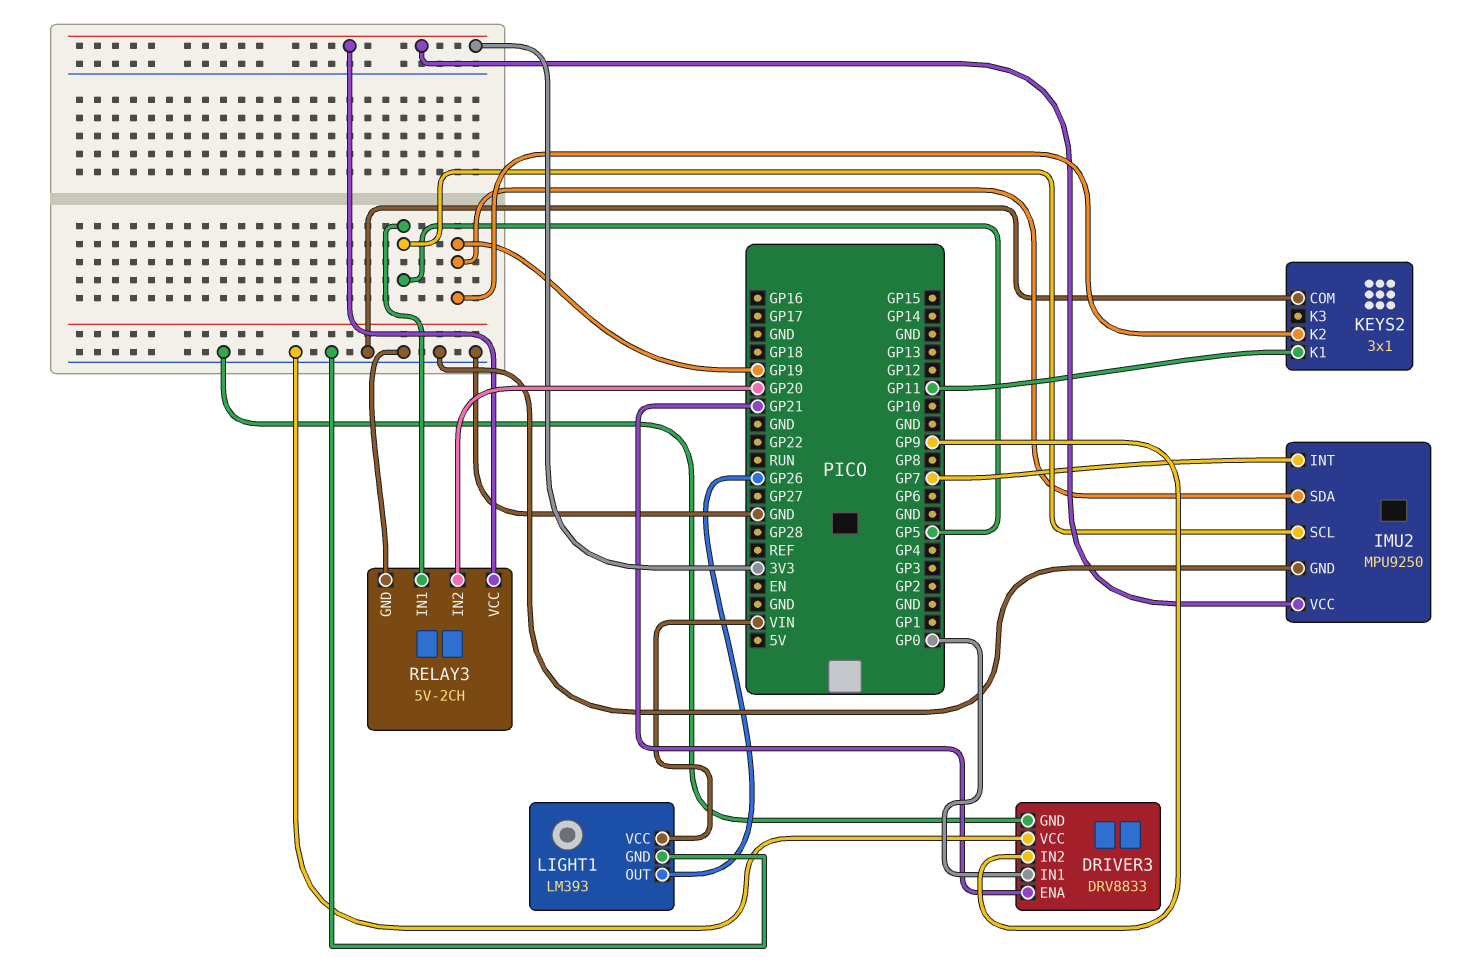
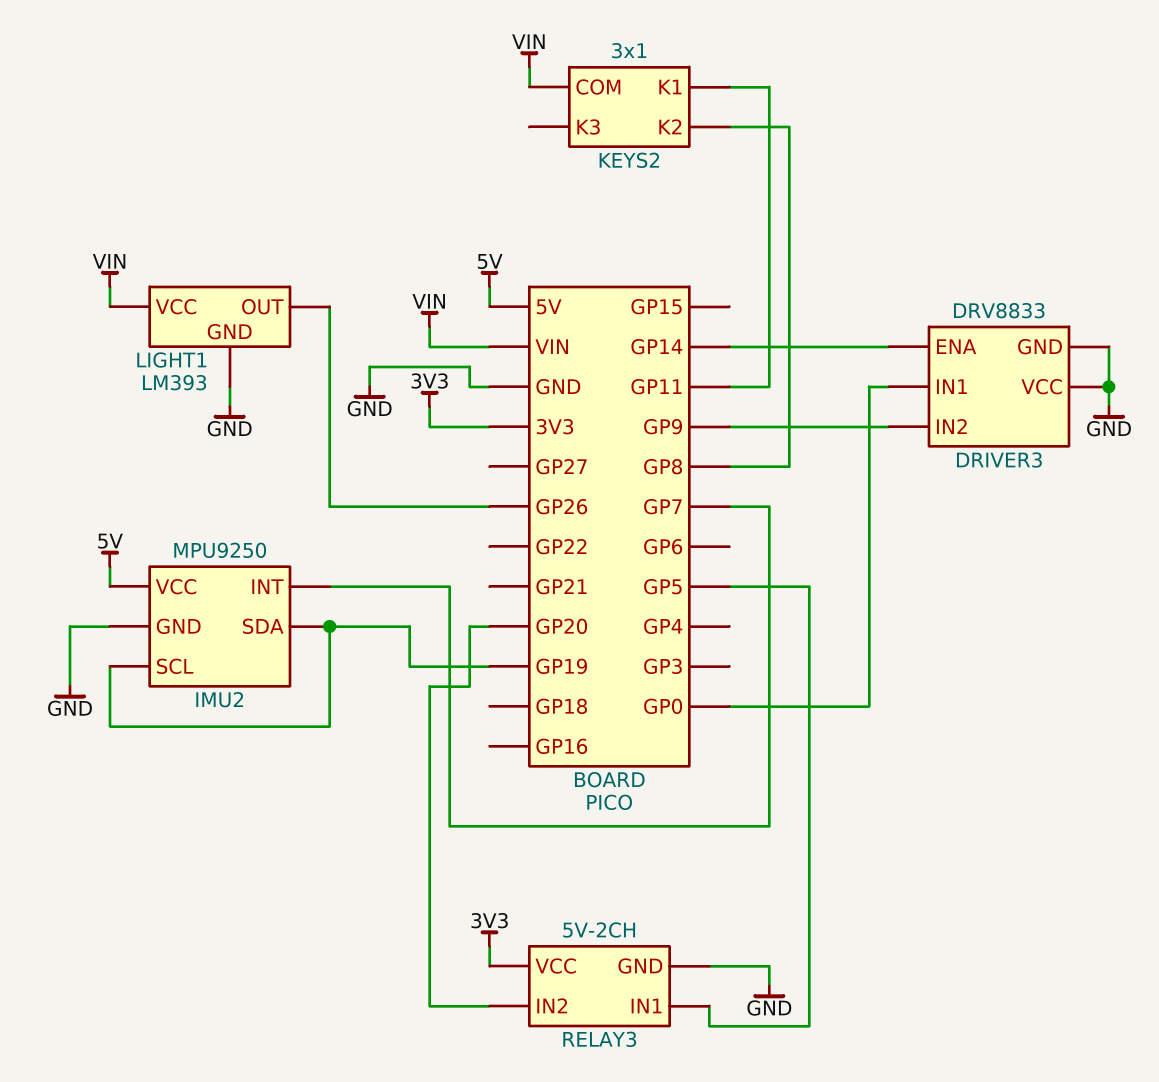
DRIVER3 pin ENA: GP21 -> GP14
IMU2 pin SCL: GP5 -> GP19
IMU2 pin VCC: 3V3 -> 5V
KEYS2 pin COM: GND -> VIN
KEYS2 pin K2: GP19 -> GP8

